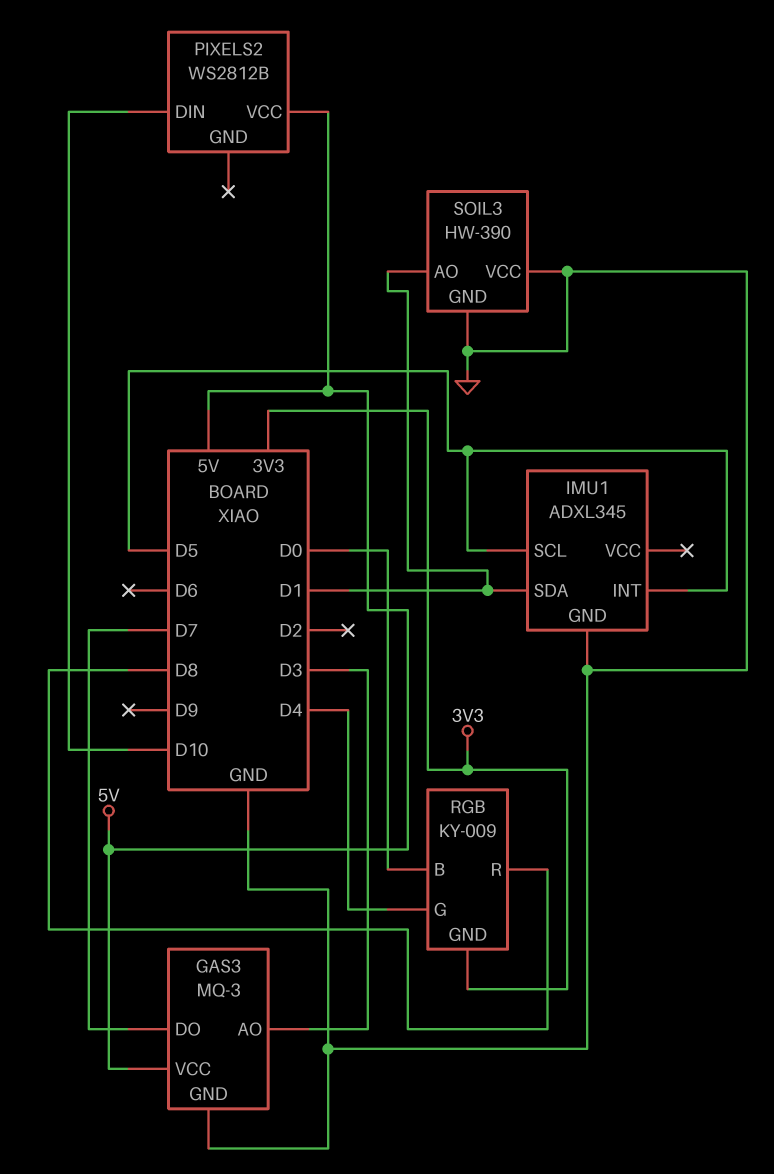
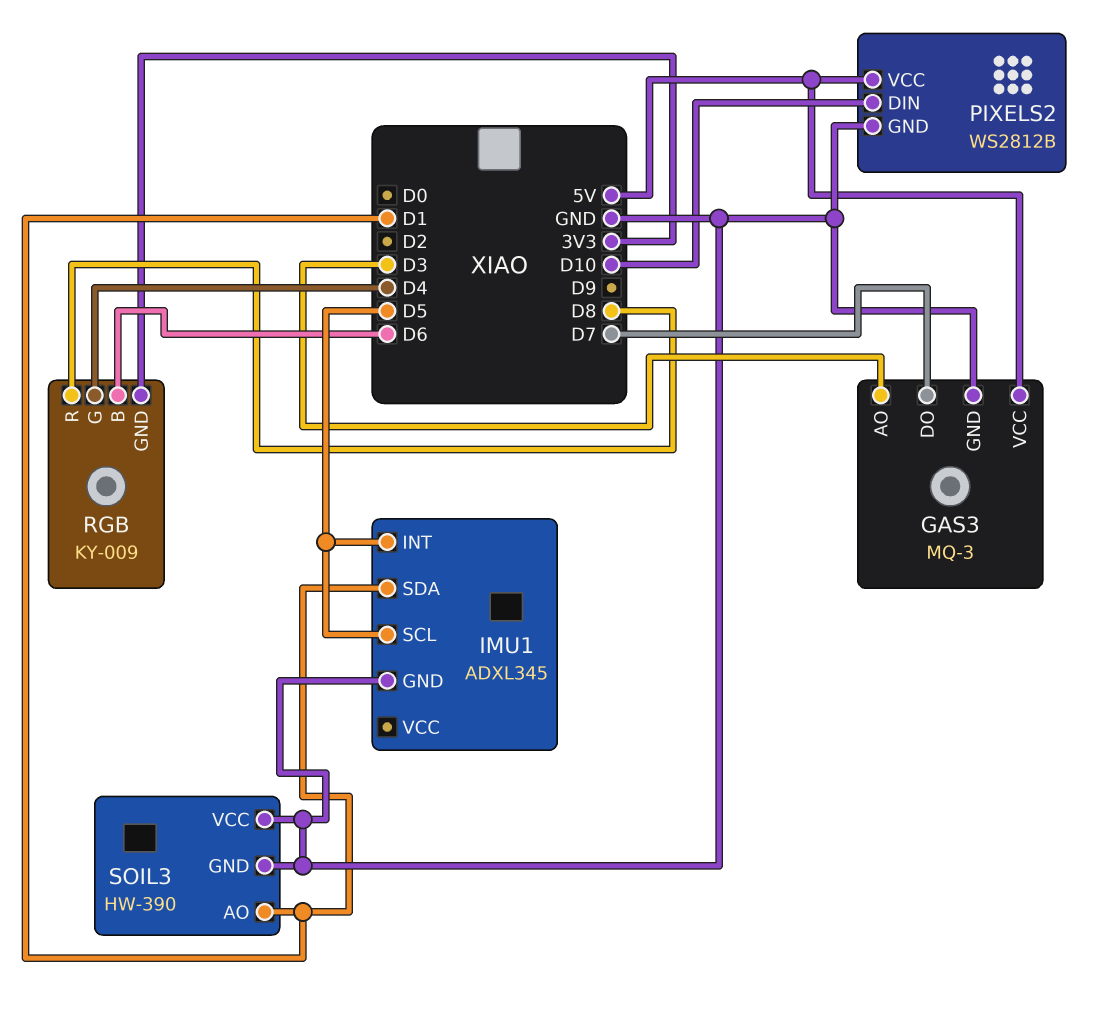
PIXELS2 pin GND: none -> GND
RGB pin B: D0 -> D6

